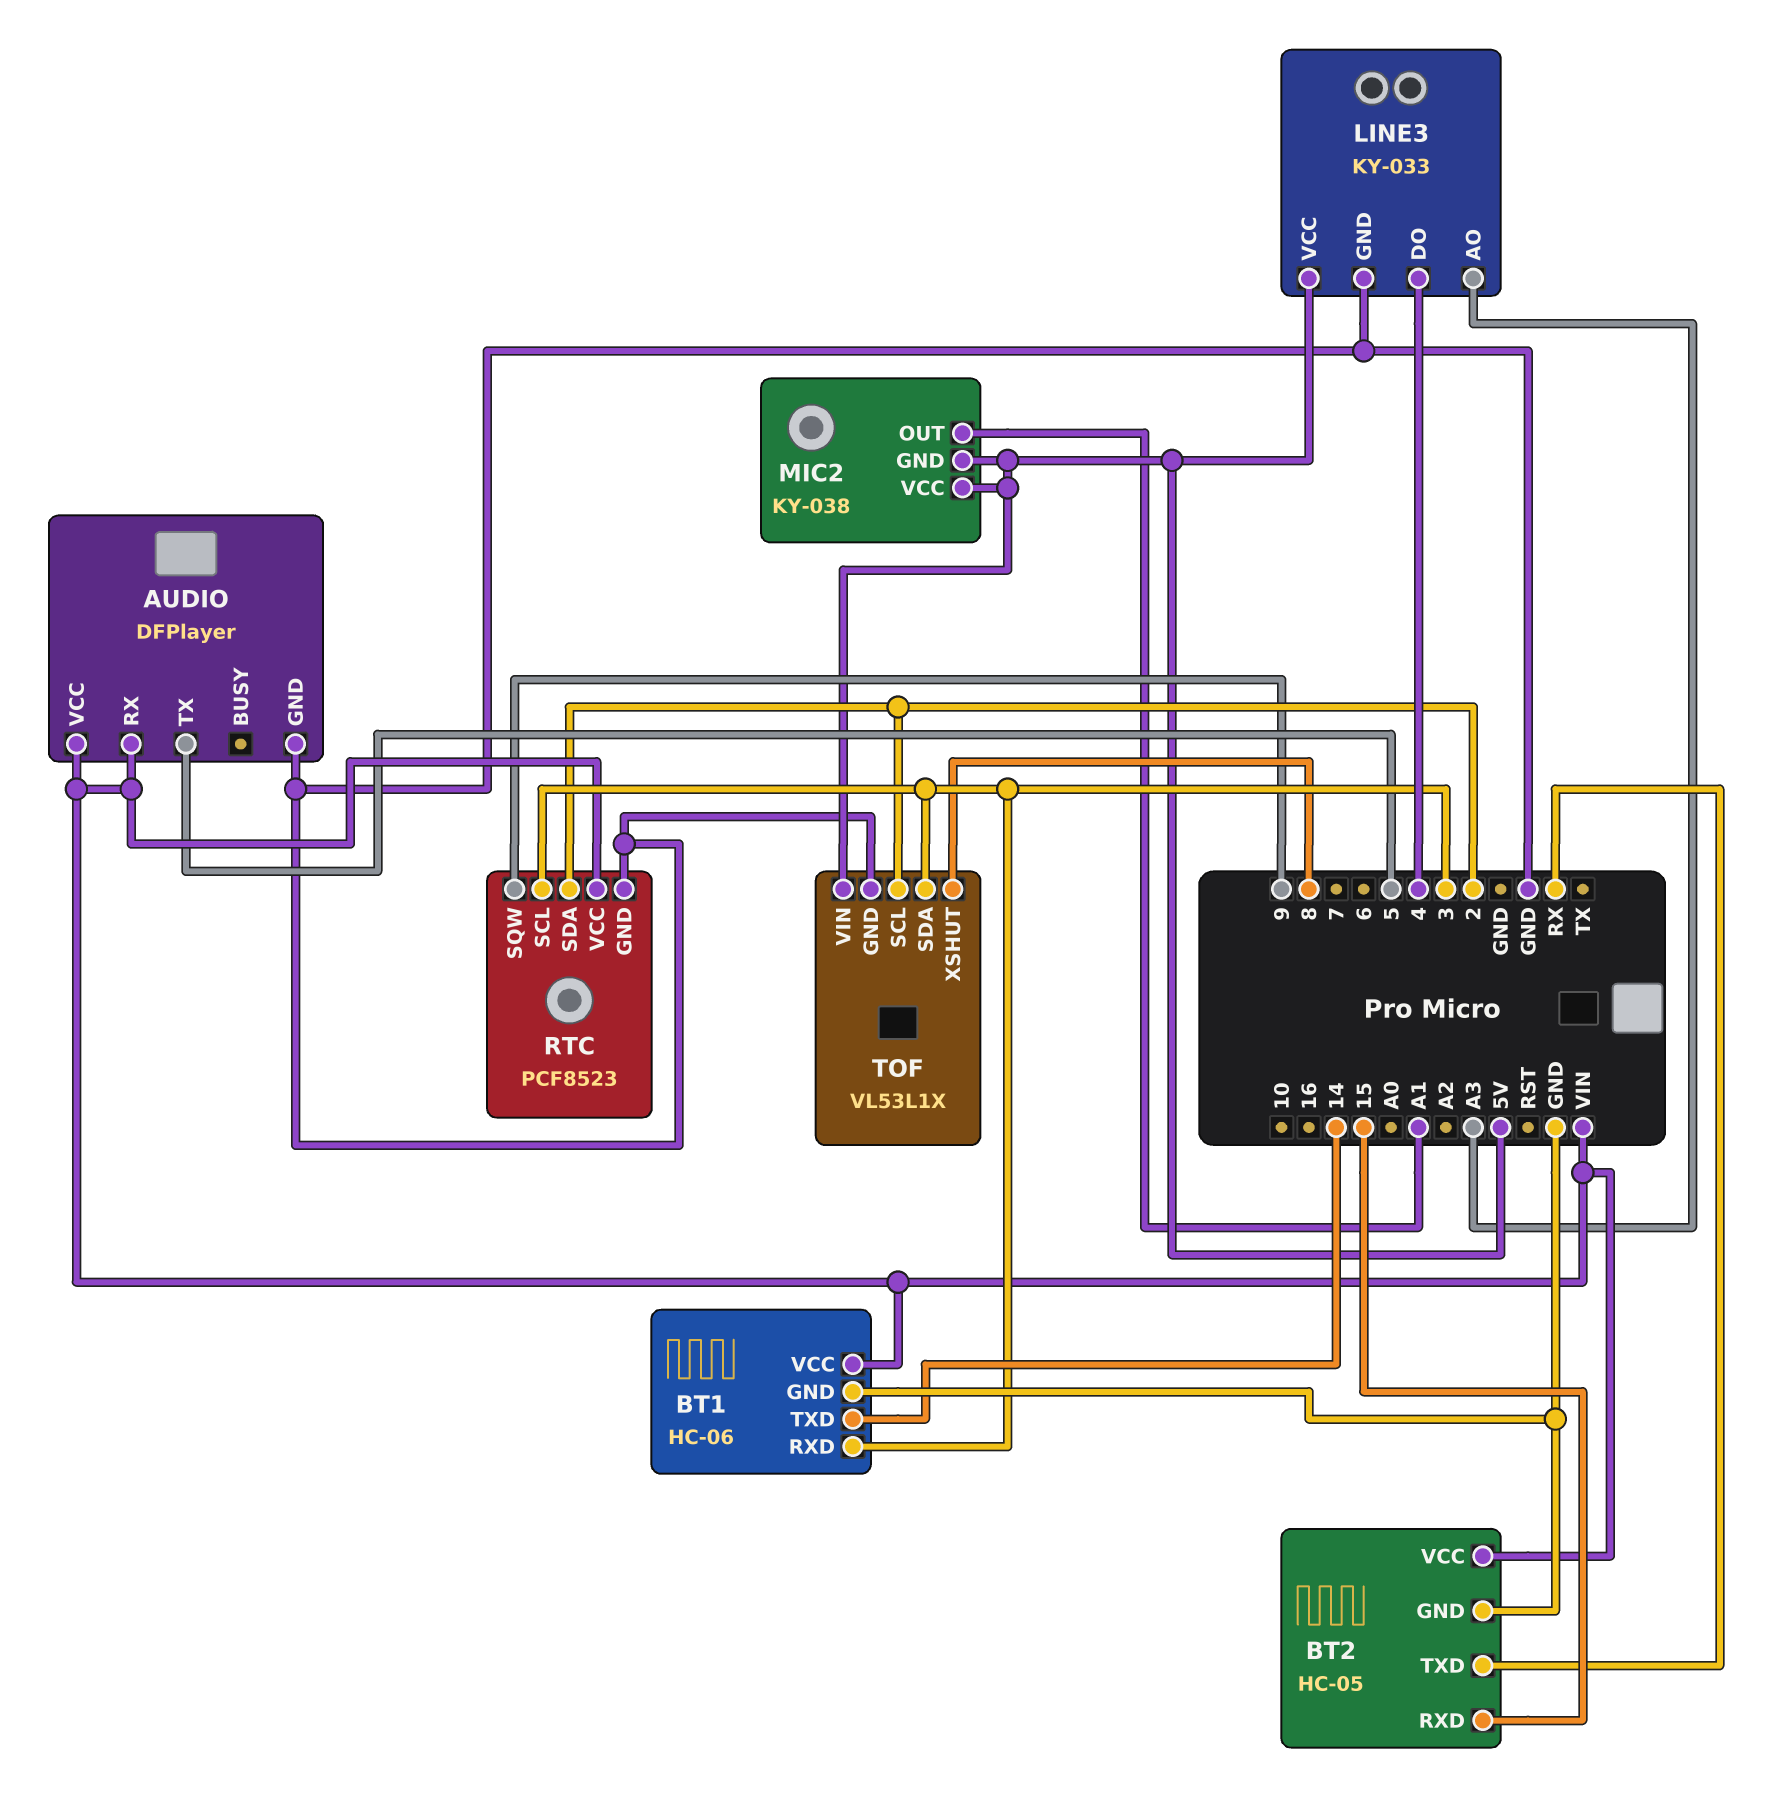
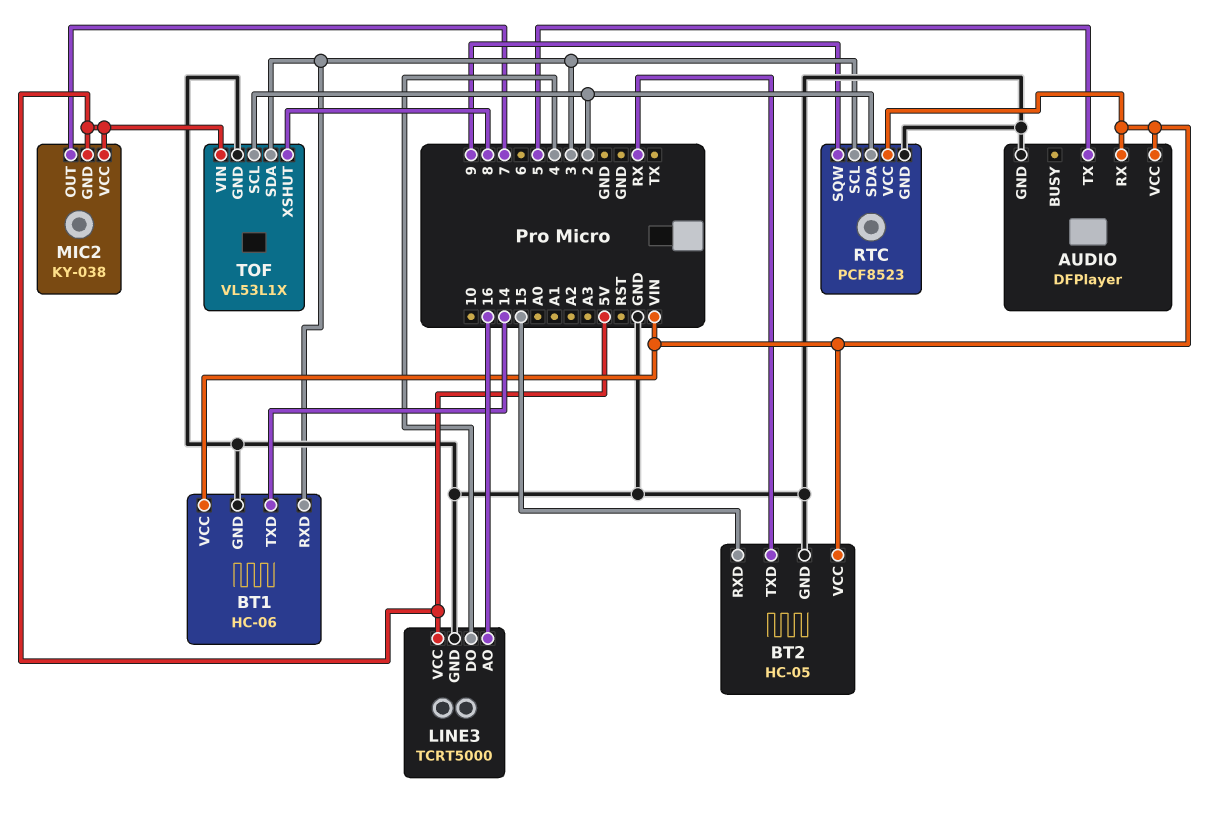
LINE3: KY-033 -> TCRT5000
LINE3 pin AO: A3 -> 16
MIC2 pin OUT: A1 -> 7

